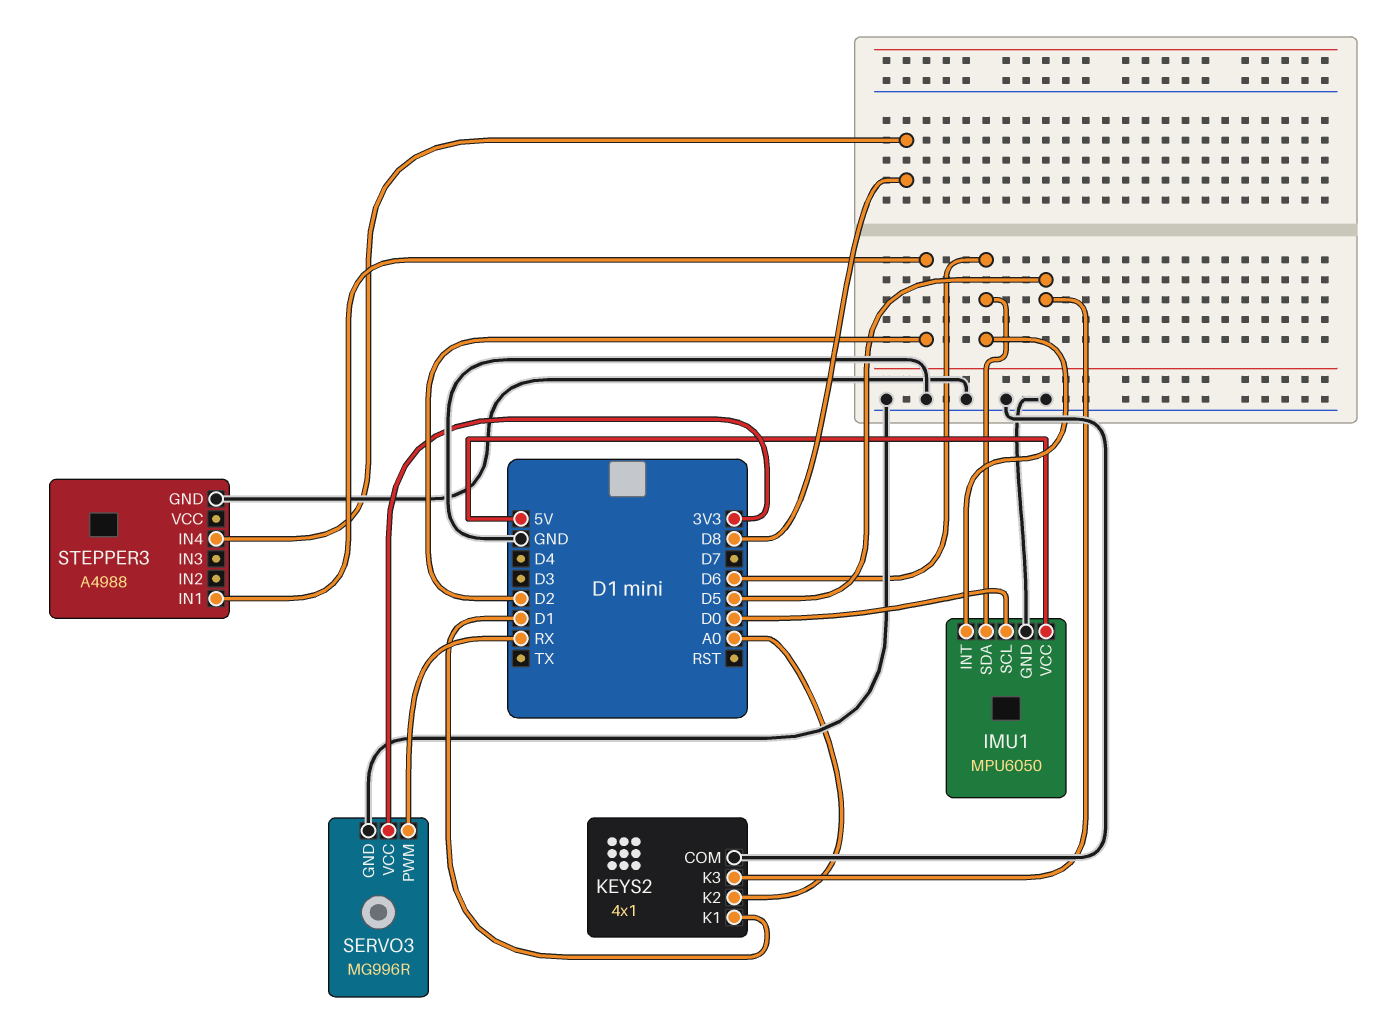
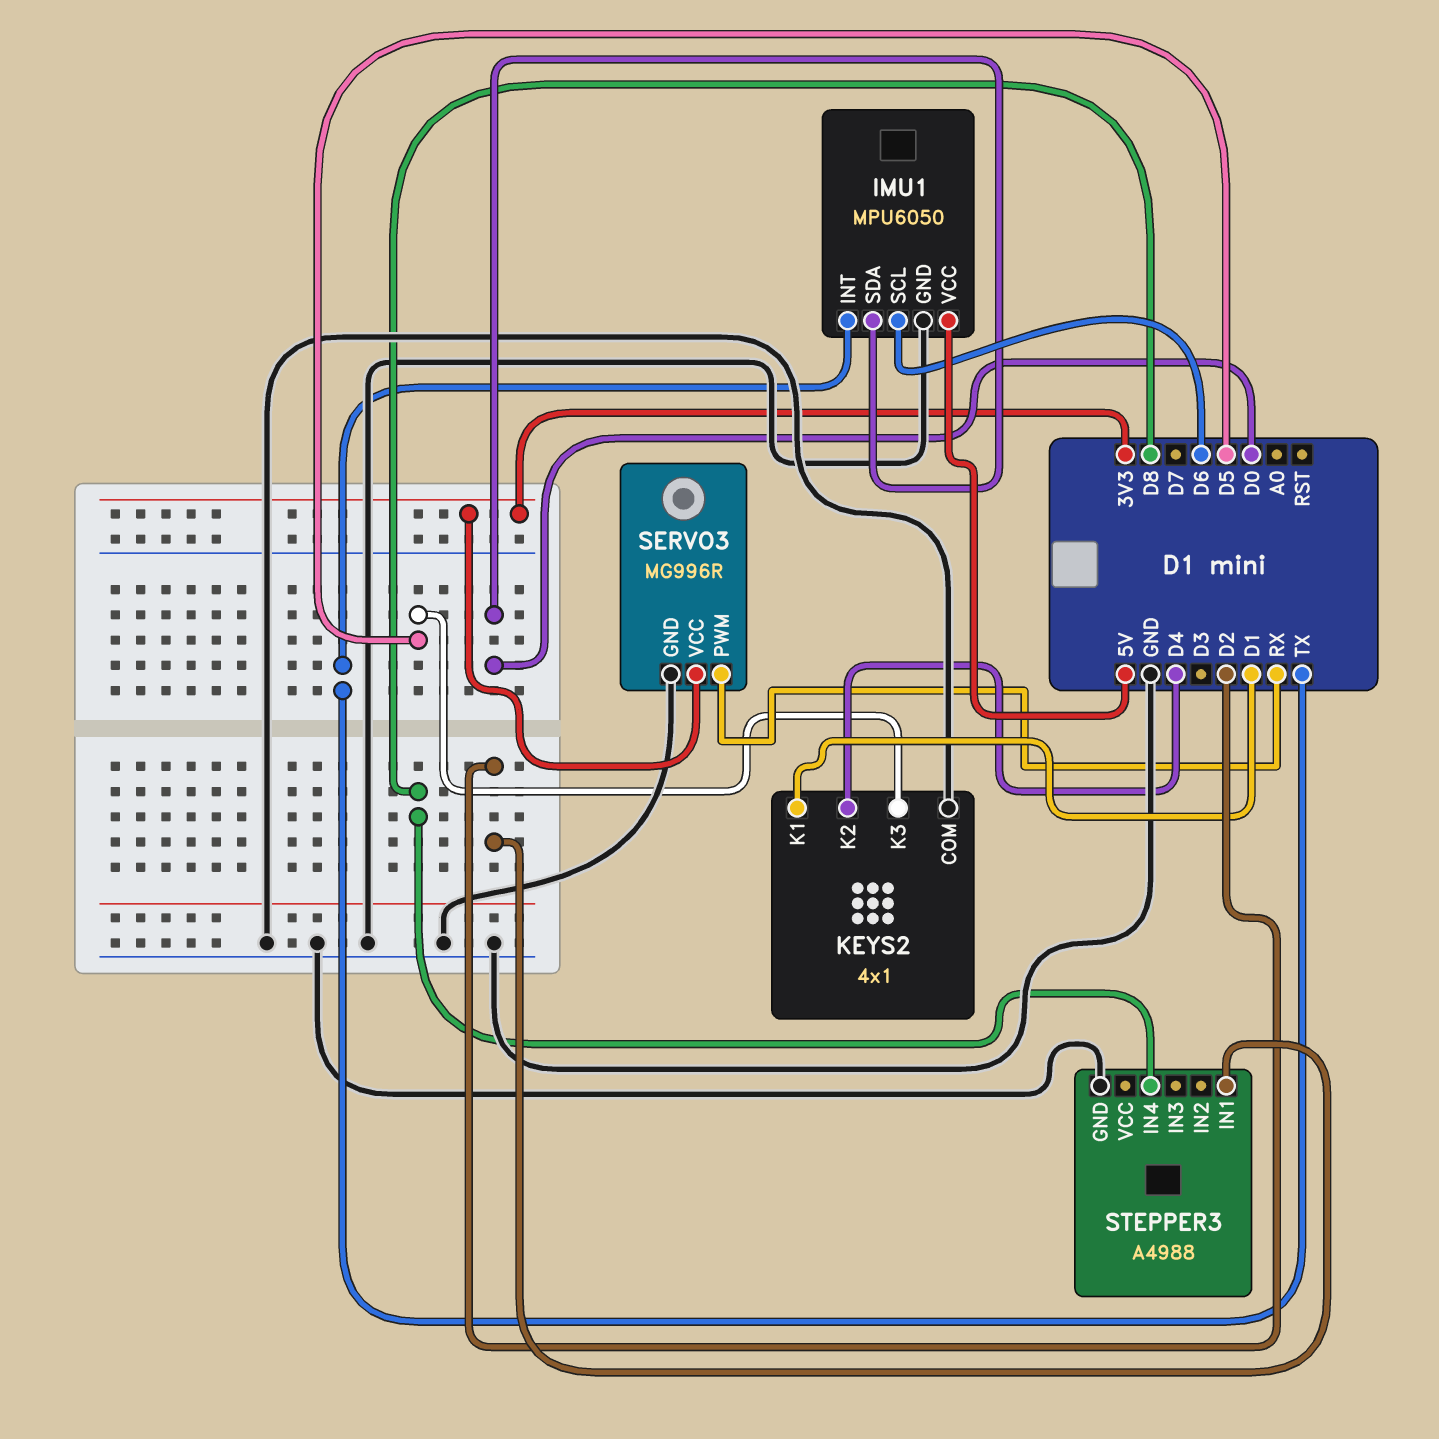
IMU1 pin INT: D6 -> TX
IMU1 pin SCL: D0 -> D6
IMU1 pin SDA: D6 -> D0
KEYS2 pin K2: A0 -> D4

